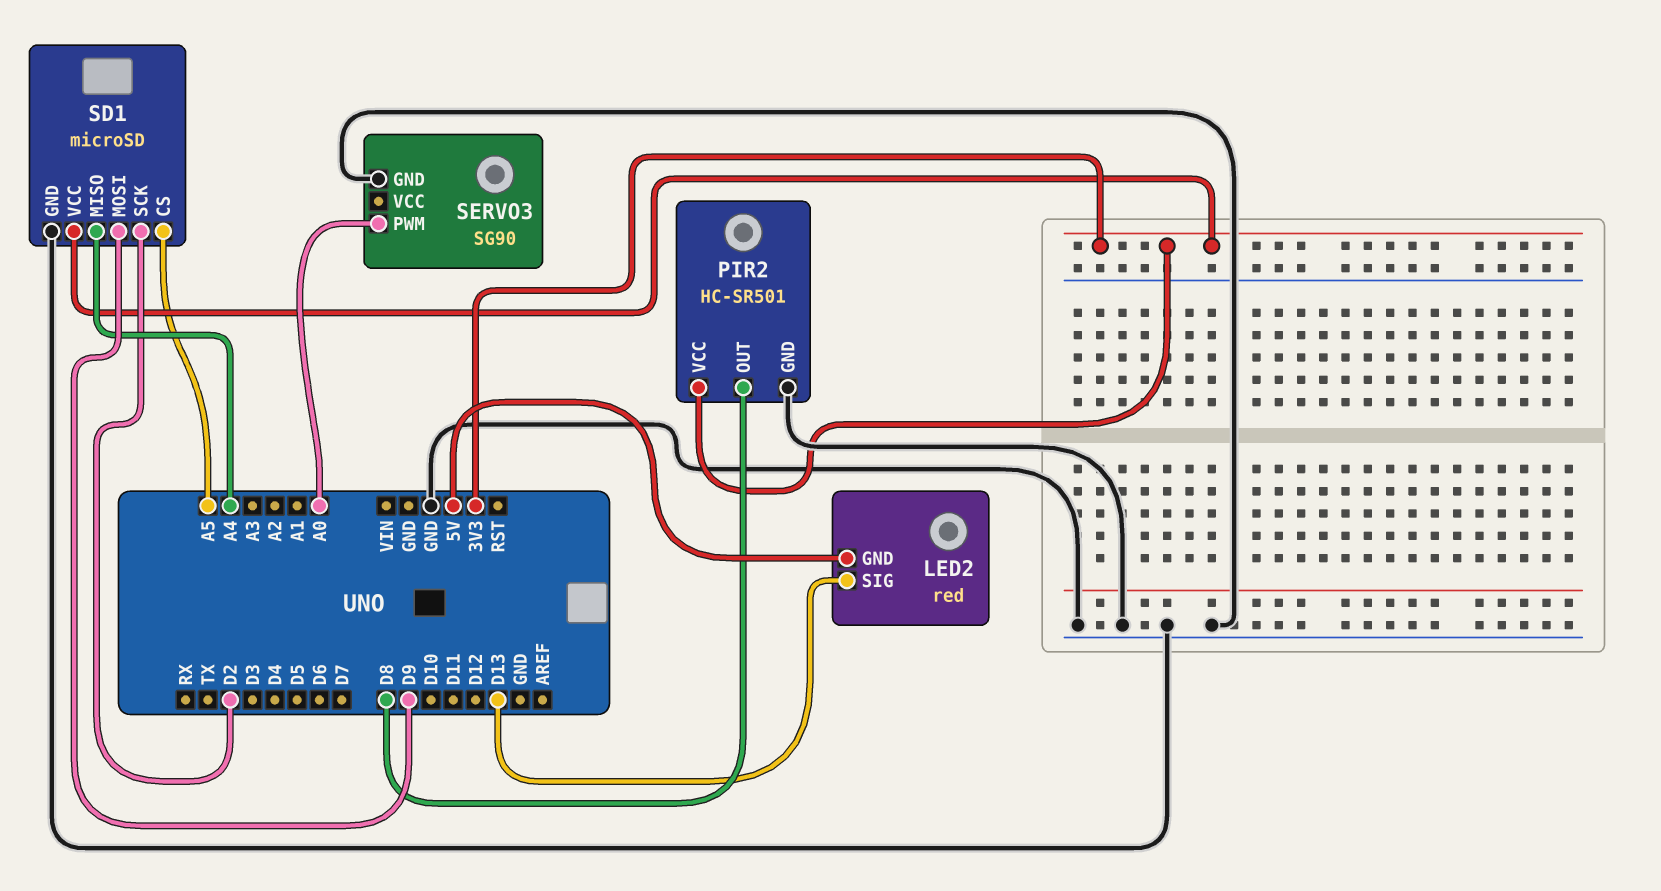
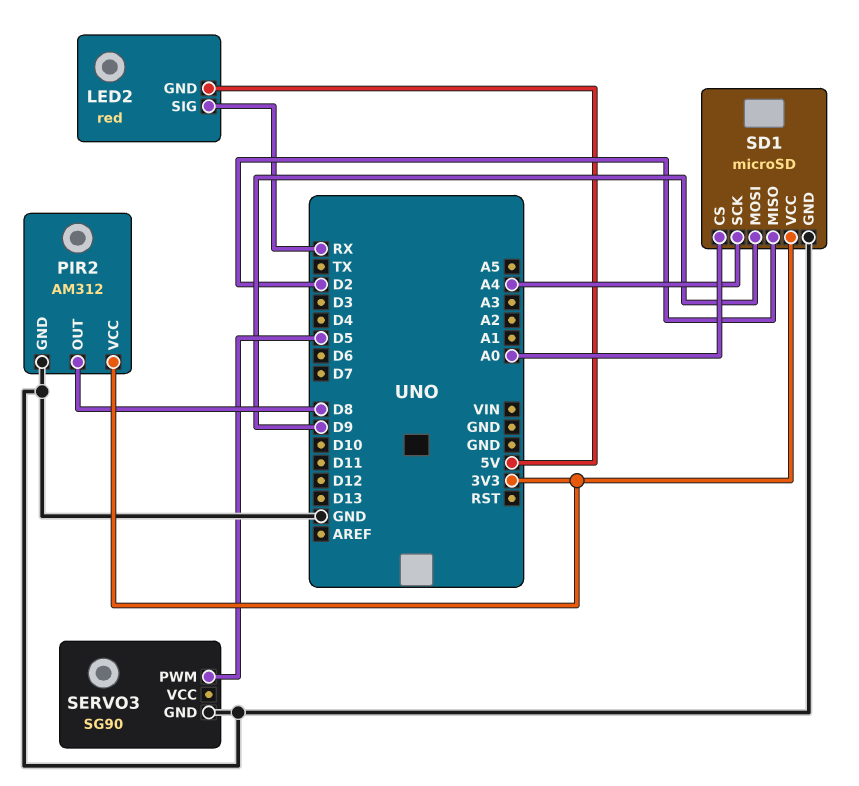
LED2 pin SIG: D13 -> RX
PIR2: HC-SR501 -> AM312
SD1 pin CS: A5 -> A0
SD1 pin MISO: A4 -> D2
SD1 pin SCK: D2 -> A4
SERVO3 pin PWM: A0 -> D5

